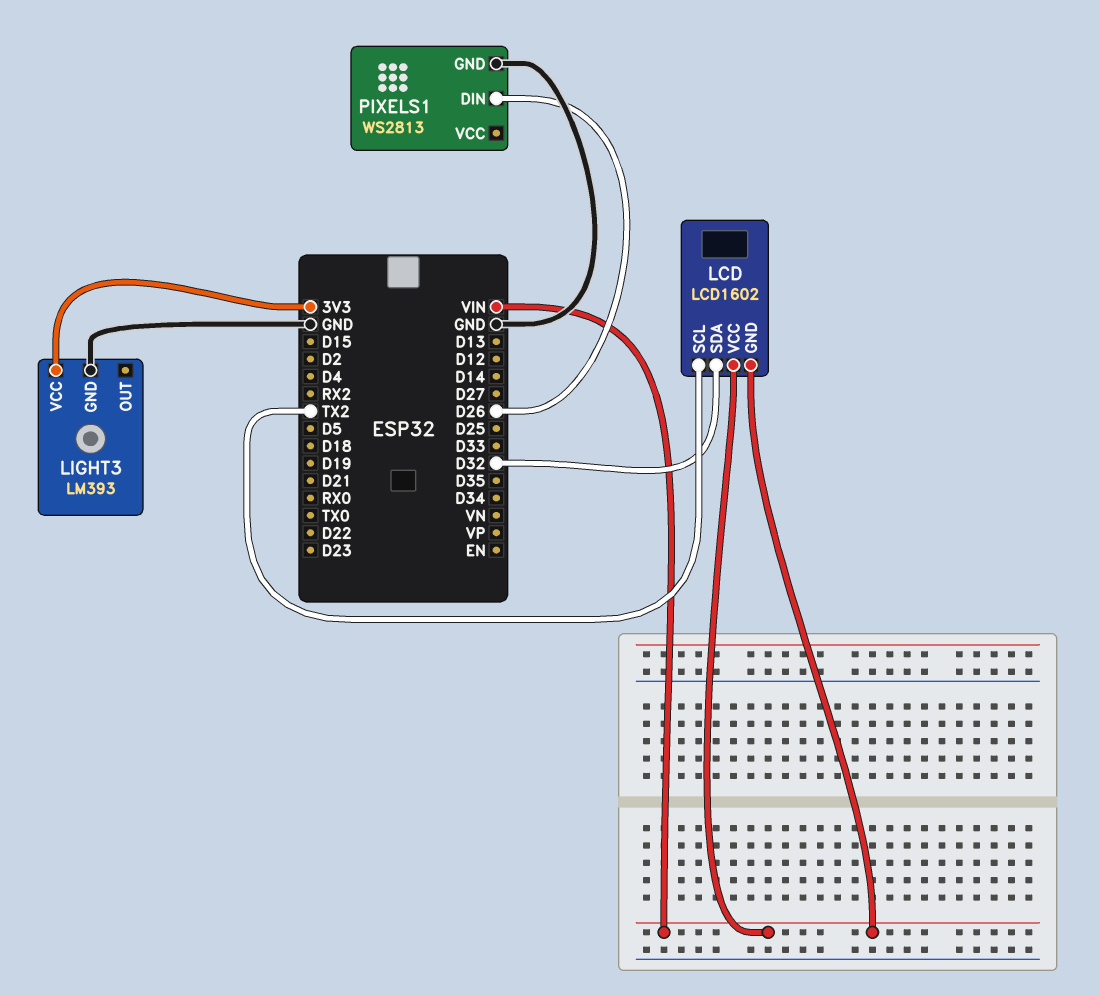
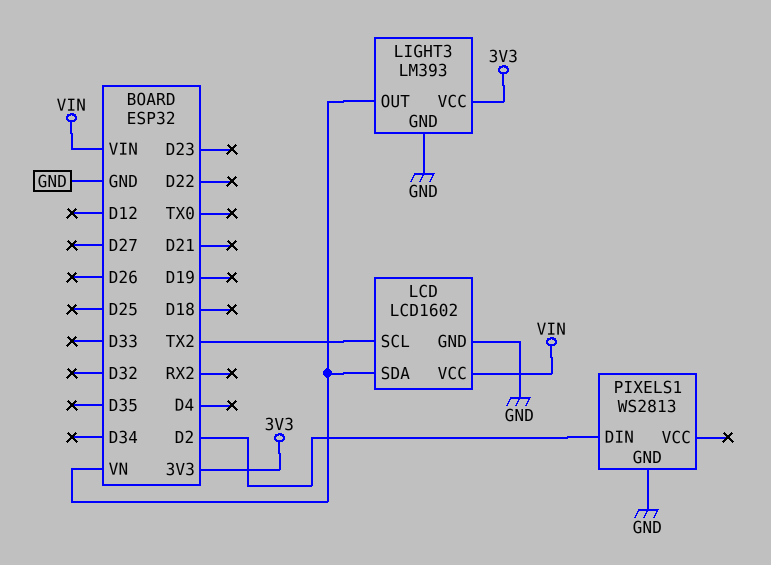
LCD pin GND: VIN -> GND
LCD pin SDA: D32 -> VN
LIGHT3 pin OUT: none -> VN
PIXELS1 pin DIN: D26 -> D2

